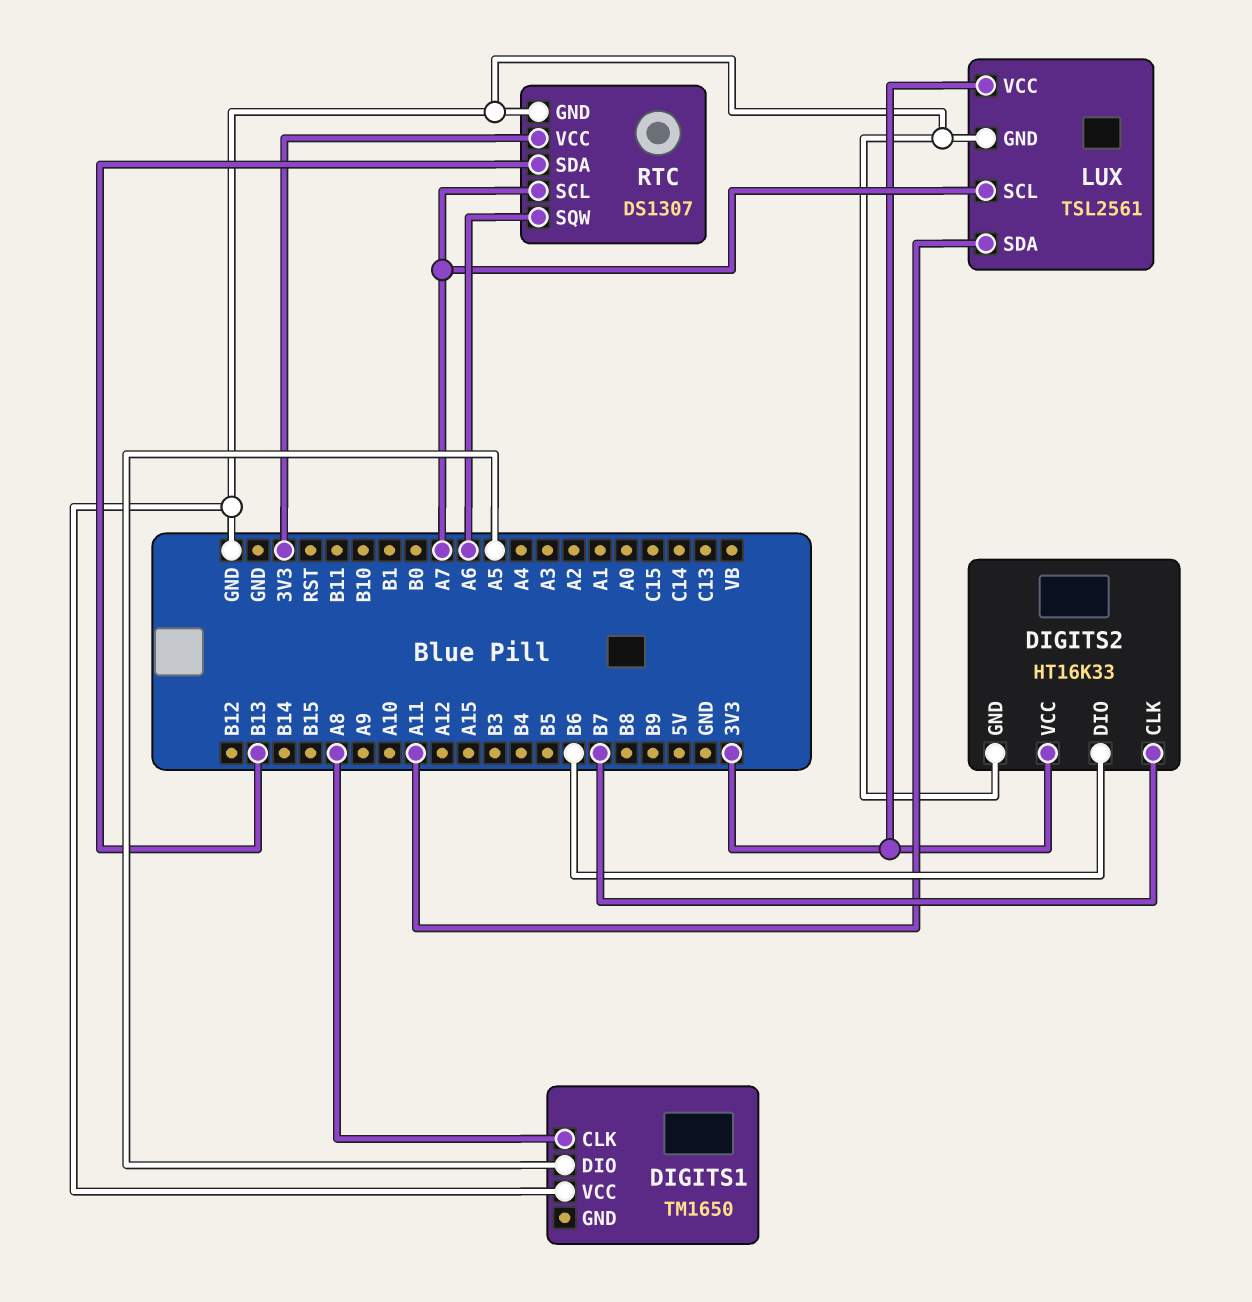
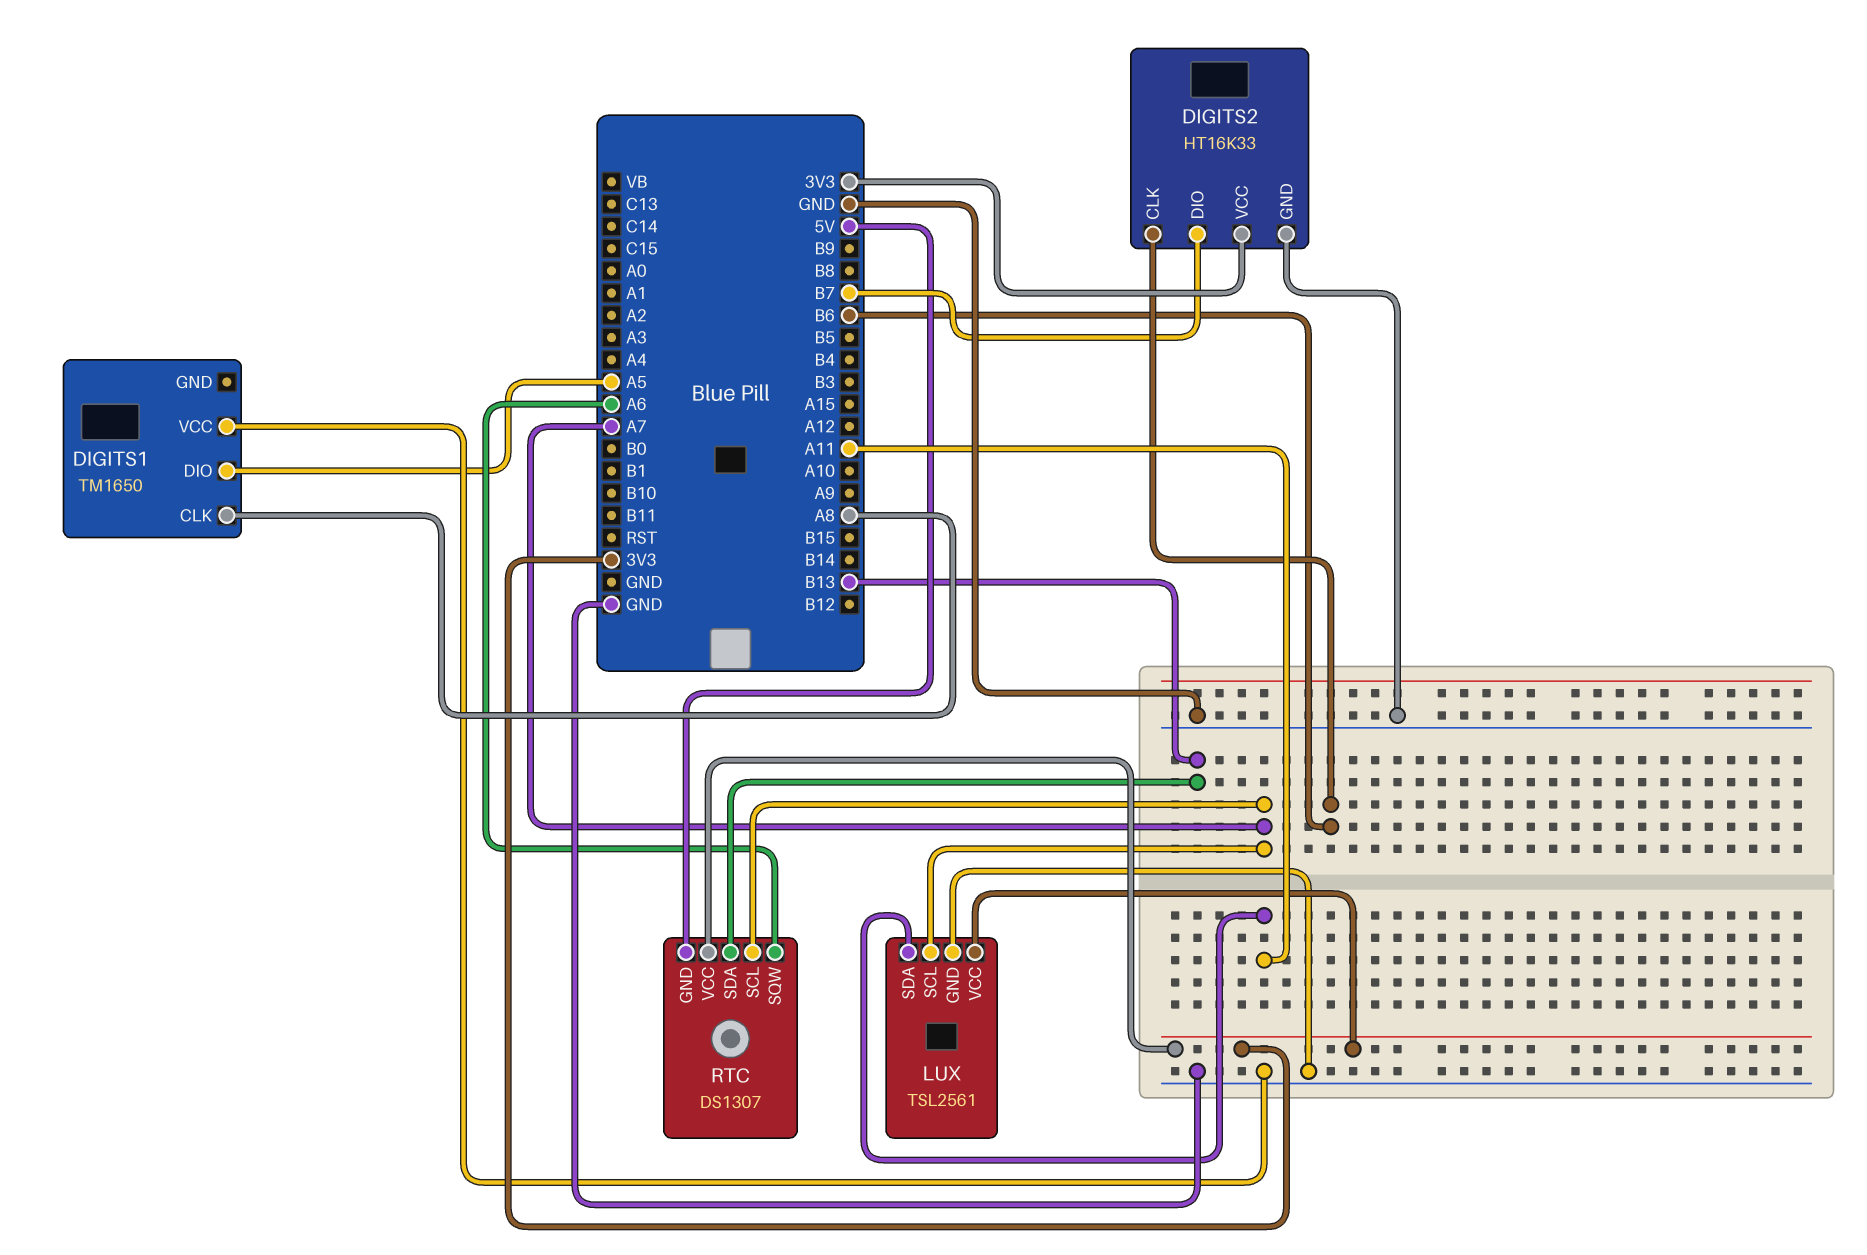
DIGITS2 pin CLK: B7 -> B6
DIGITS2 pin DIO: B6 -> B7
RTC pin GND: GND -> 5V

